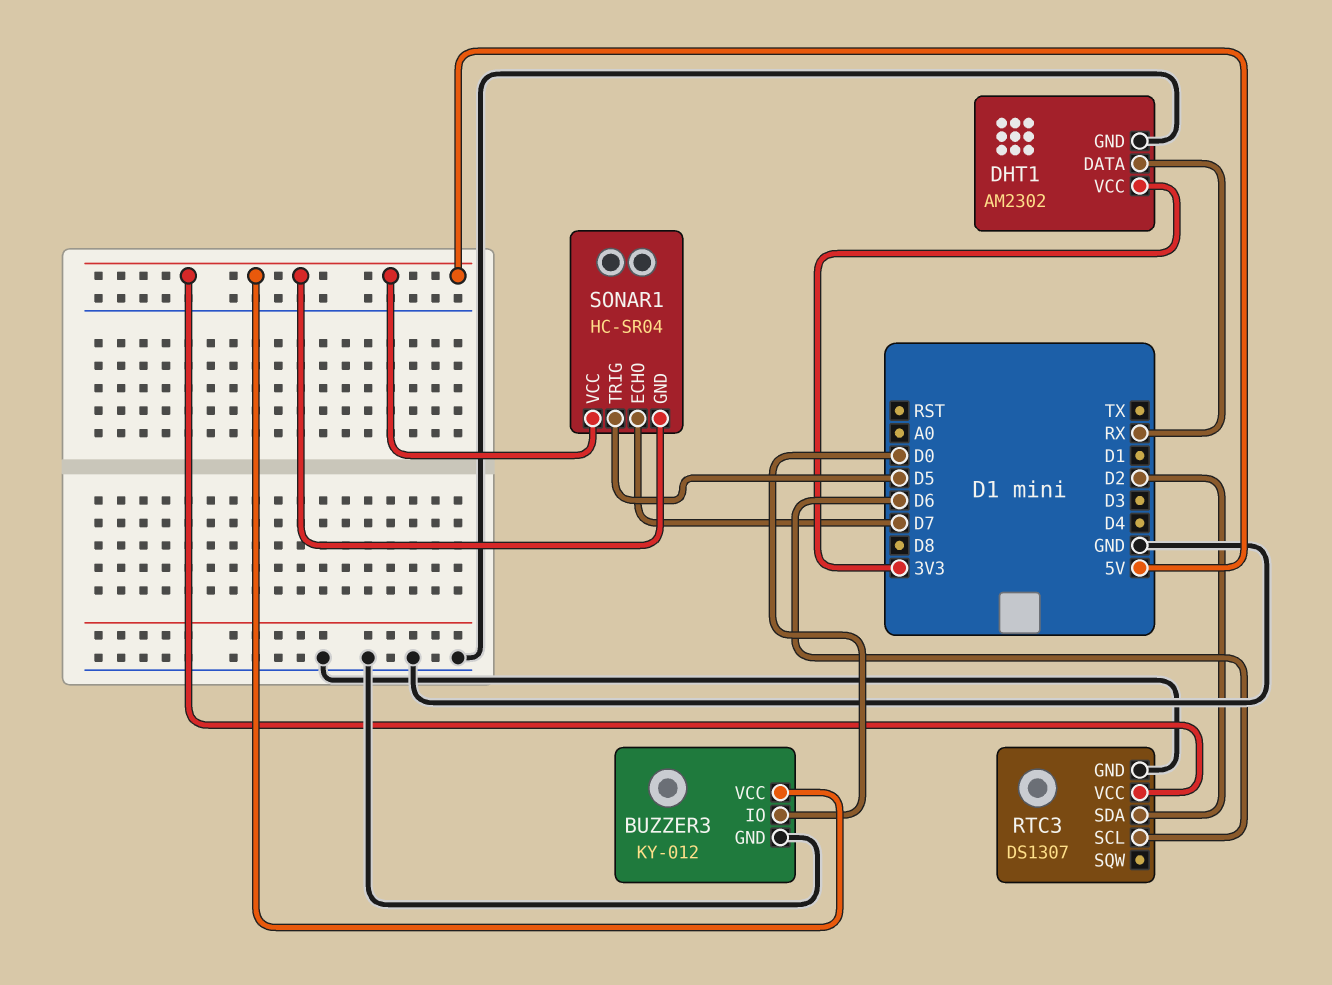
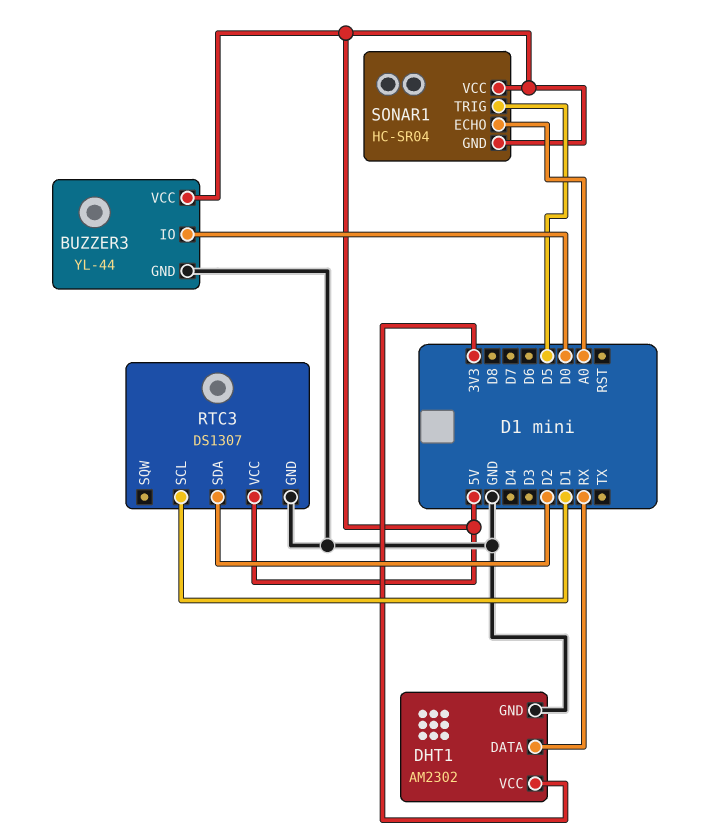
BUZZER3: KY-012 -> YL-44
RTC3 pin SCL: D6 -> D1
SONAR1 pin ECHO: D7 -> A0

